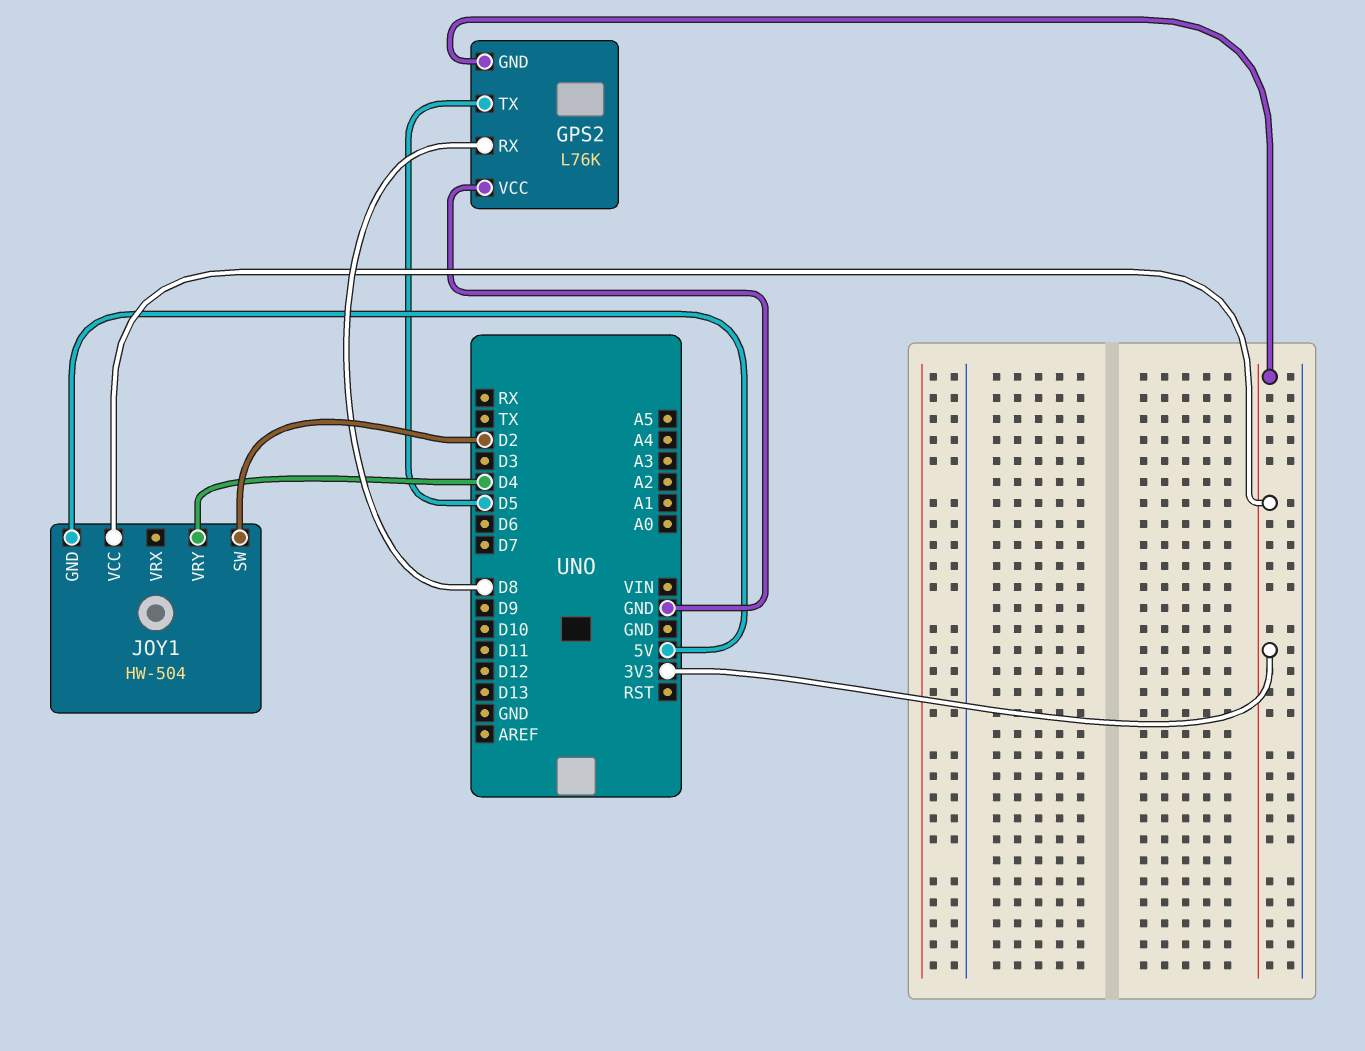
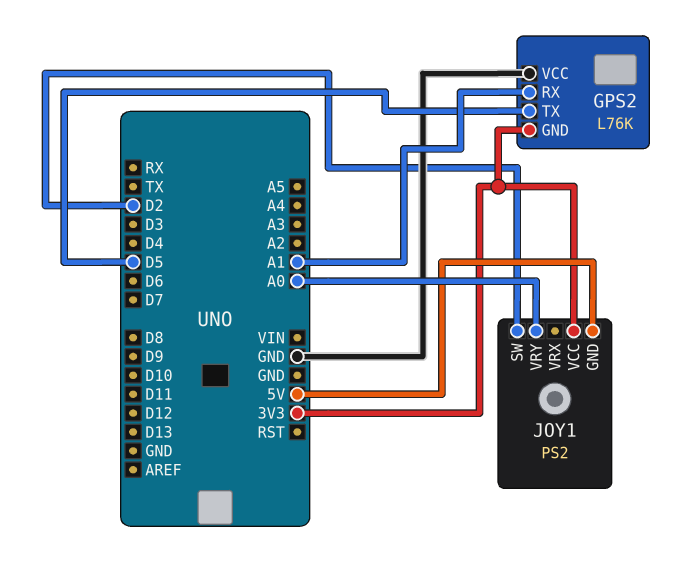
GPS2 pin RX: D8 -> A1
JOY1: HW-504 -> PS2
JOY1 pin VRY: D4 -> A0

